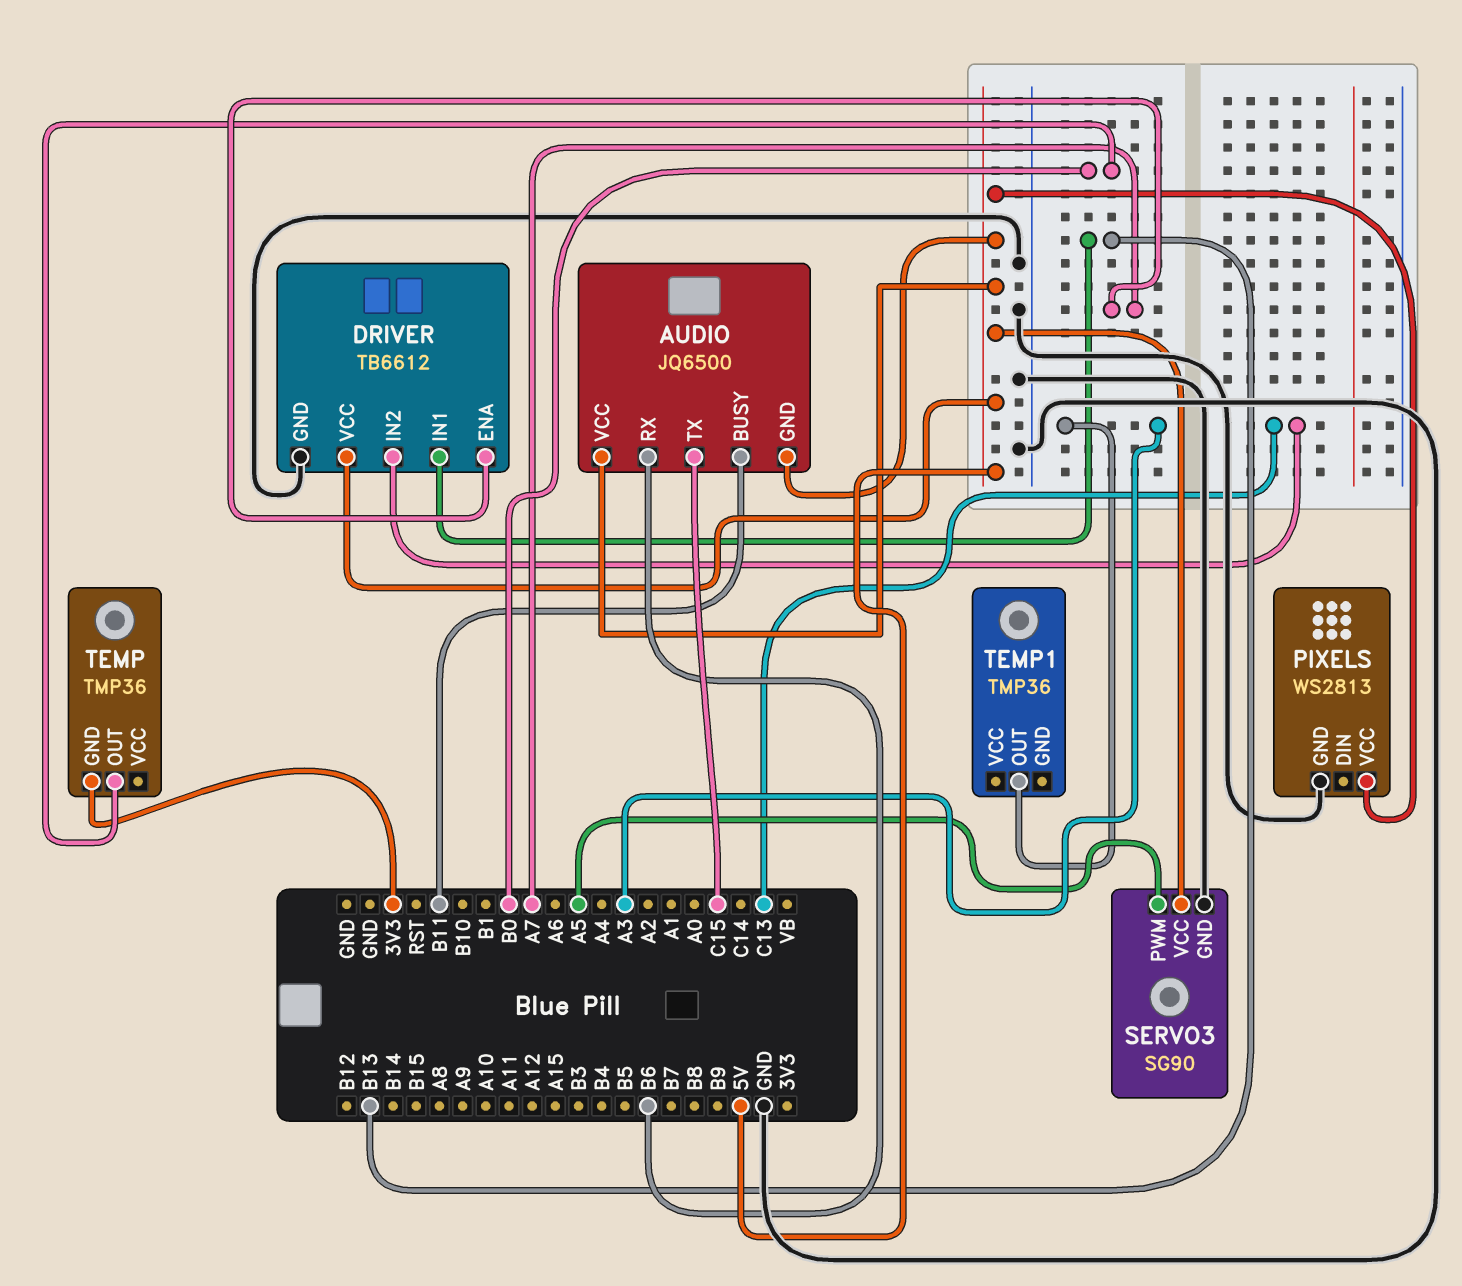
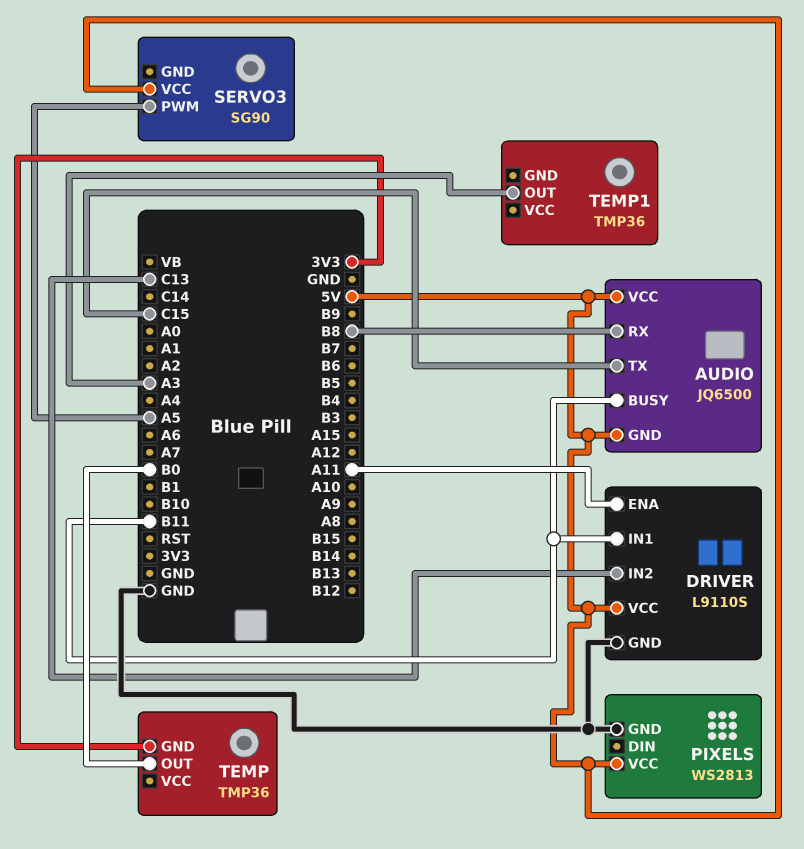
AUDIO pin RX: B6 -> B8
DRIVER: TB6612 -> L9110S
DRIVER pin ENA: A7 -> A11
DRIVER pin IN1: B13 -> B11
SERVO3 pin GND: GND -> none

